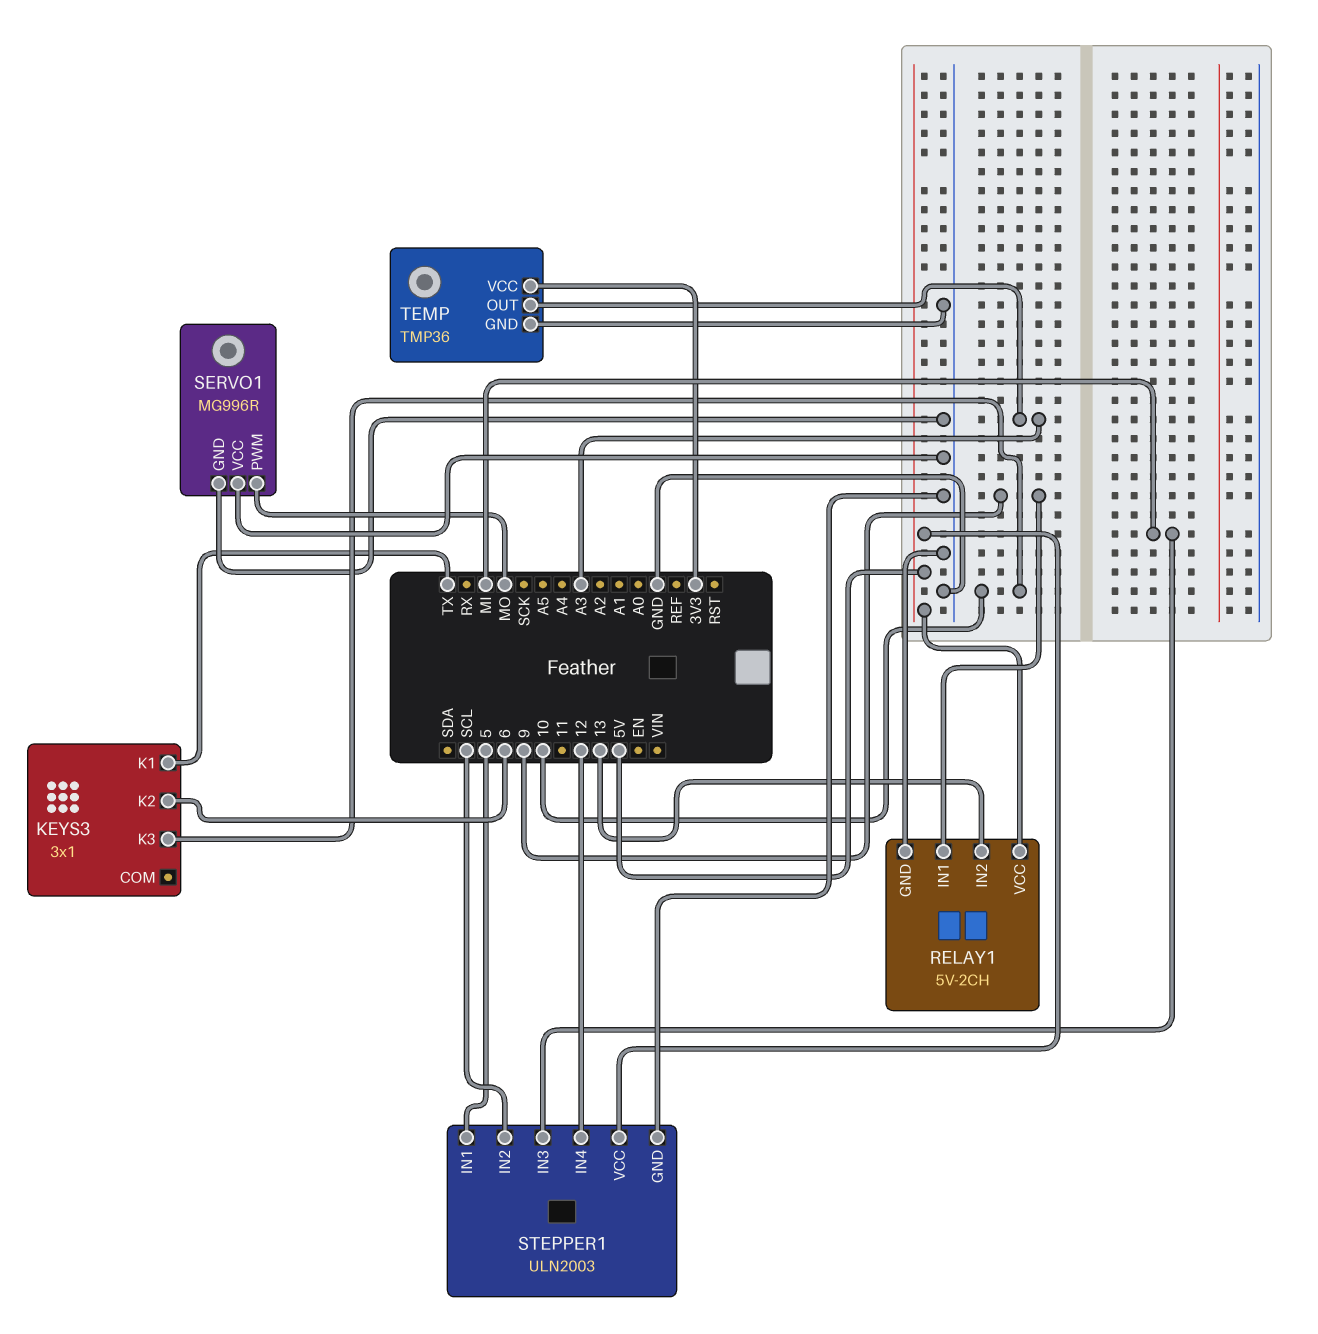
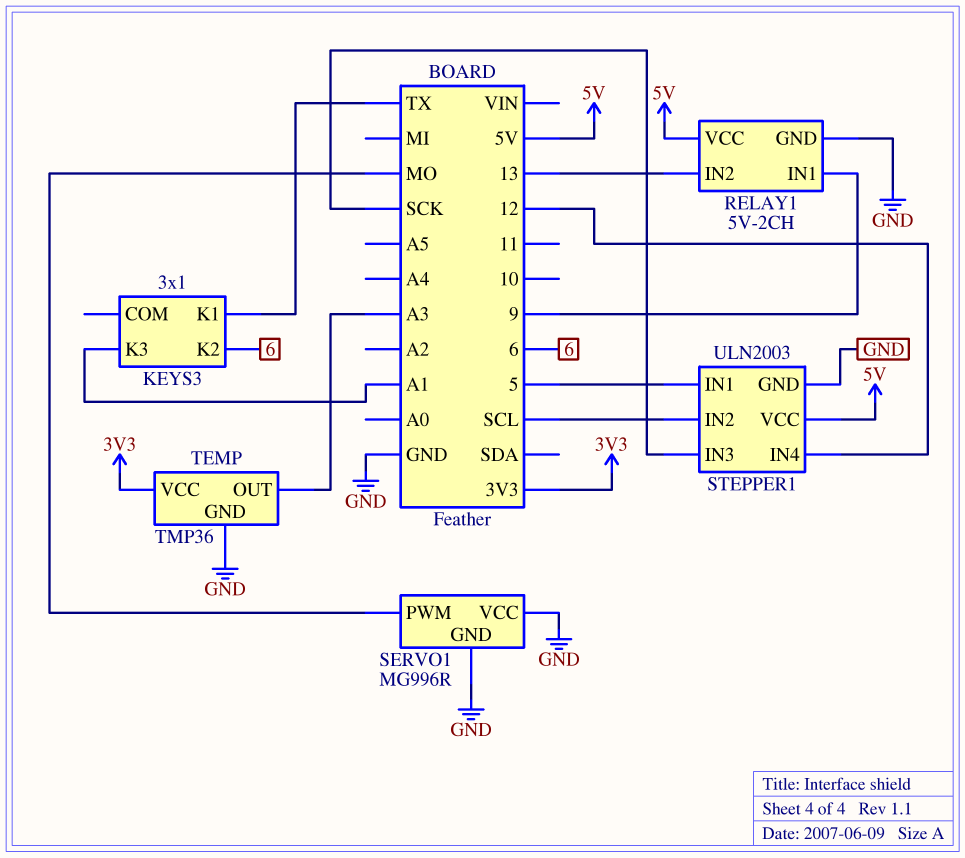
KEYS3 pin K3: 10 -> A1
STEPPER1 pin IN3: MI -> SCK

